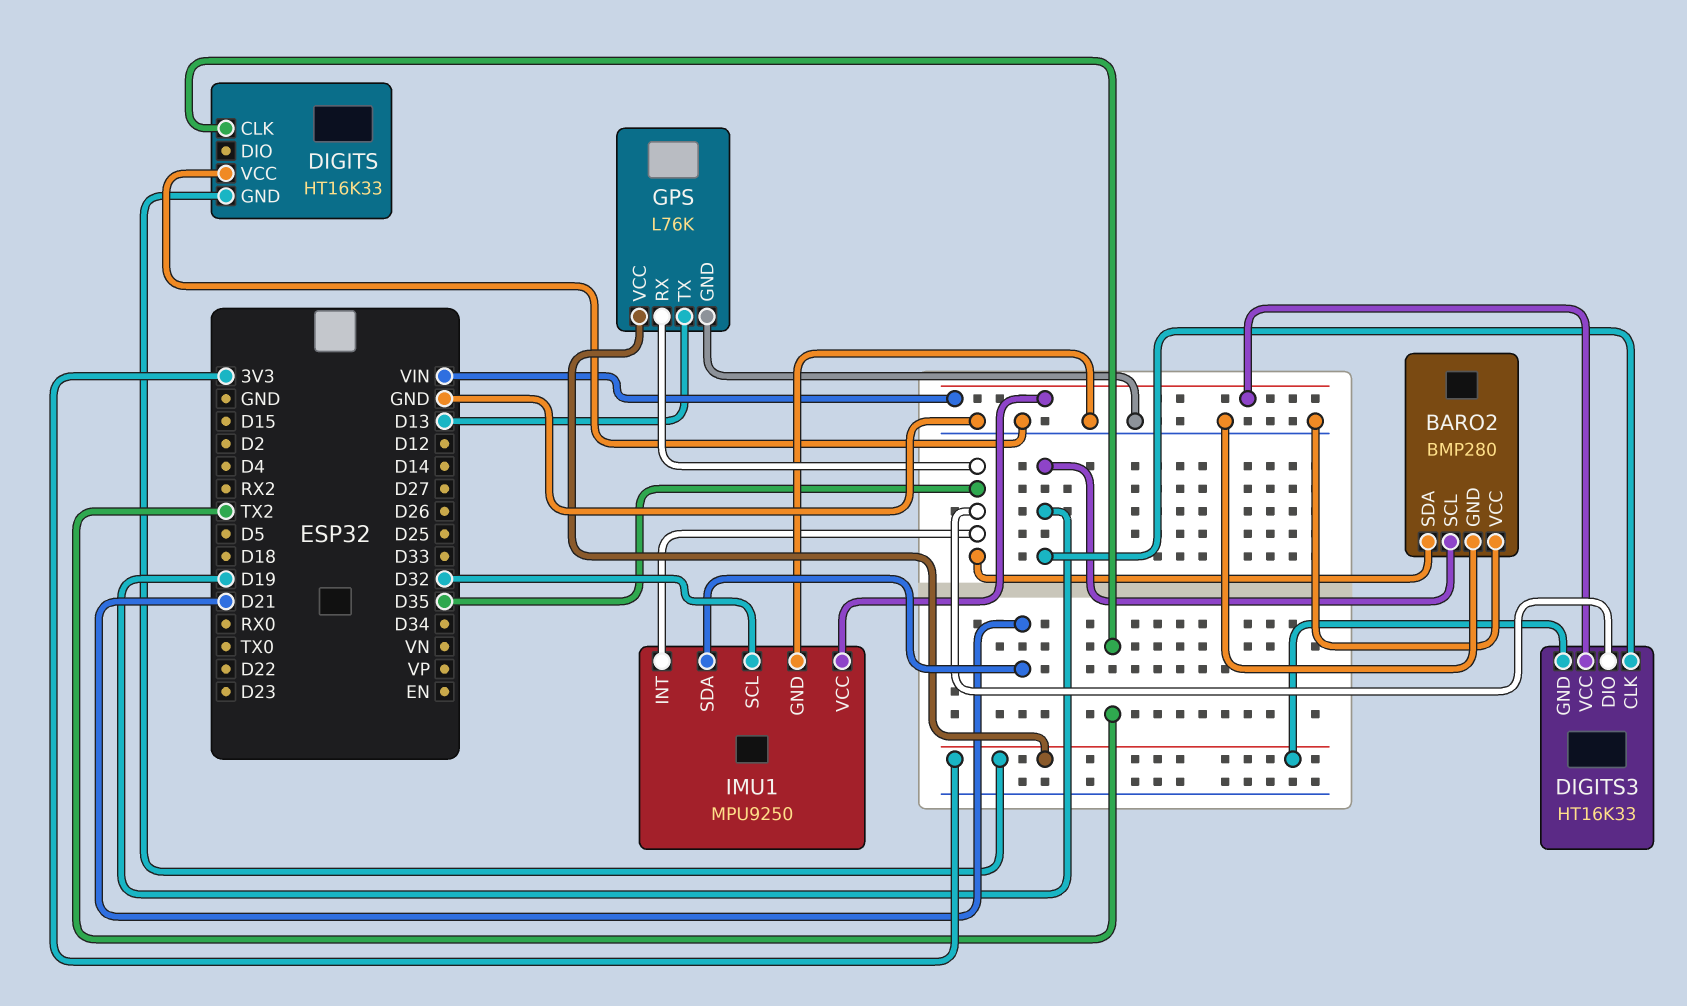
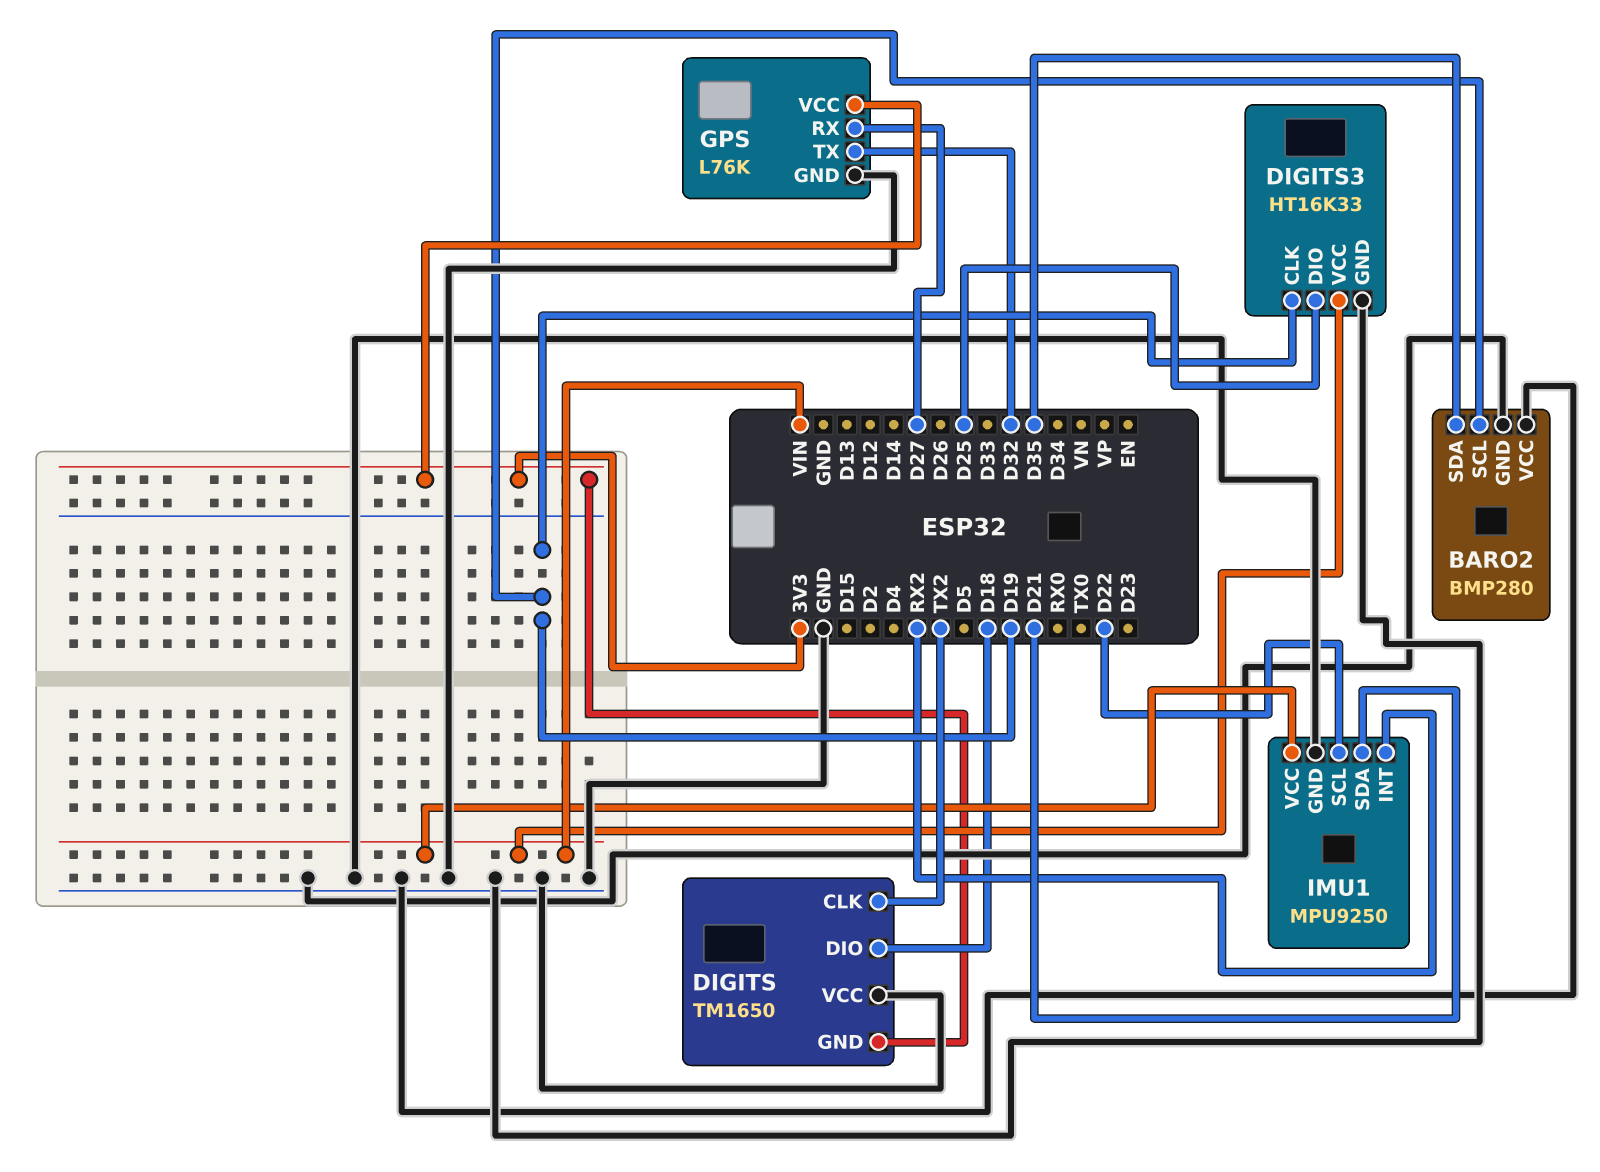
DIGITS: HT16K33 -> TM1650
DIGITS pin DIO: none -> D18
DIGITS3 pin DIO: D35 -> D25
DIGITS3 pin GND: 3V3 -> GND
GPS pin RX: D35 -> D27
GPS pin TX: D13 -> D32
IMU1 pin INT: D35 -> RX2
IMU1 pin SCL: D32 -> D22

